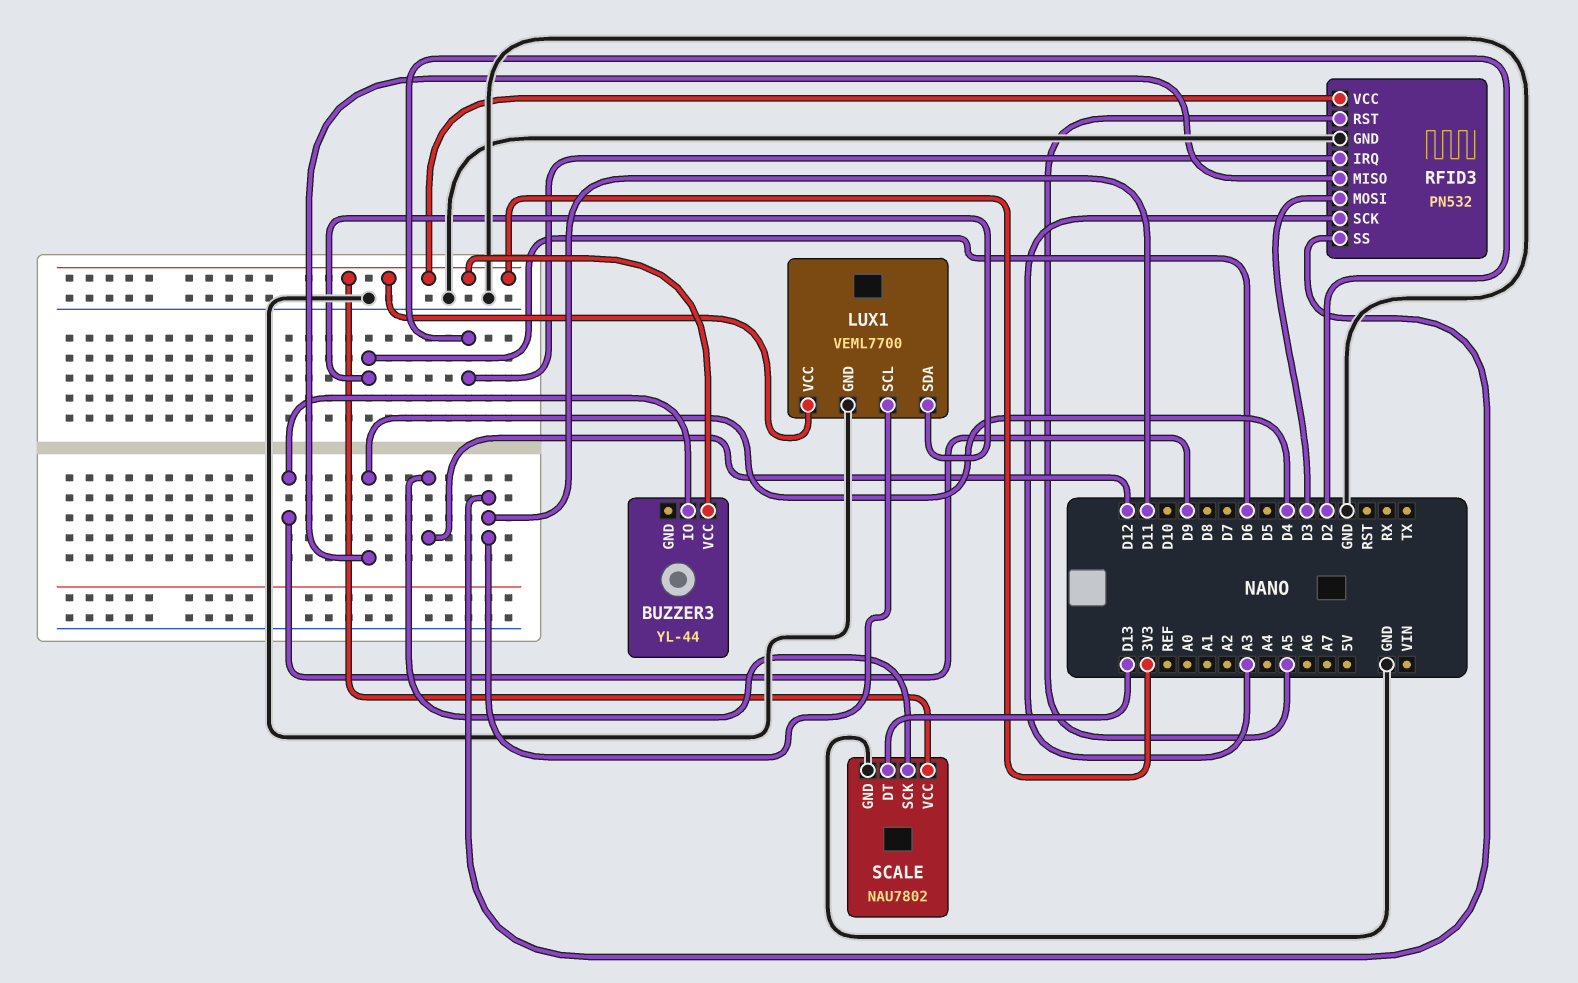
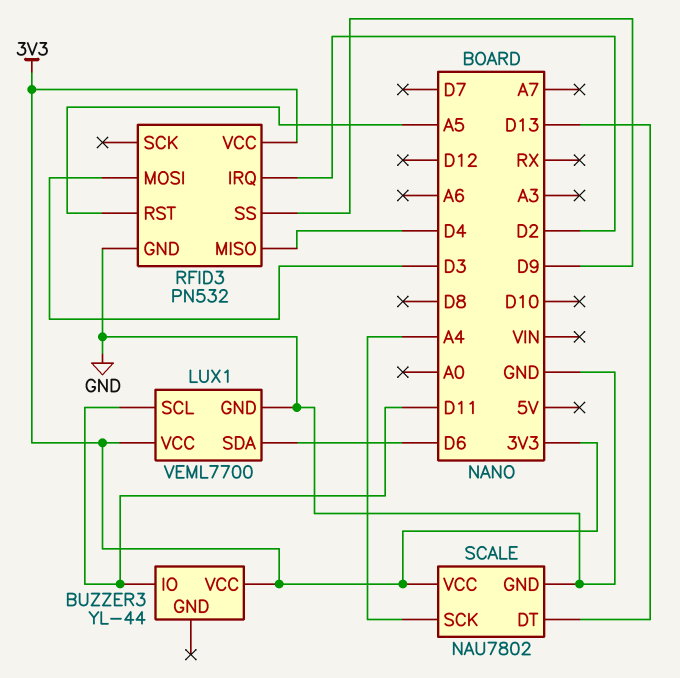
BUZZER3 pin IO: D9 -> D11
RFID3 pin SCK: A3 -> none
RFID3 pin SS: D11 -> D9
SCALE pin SCK: D12 -> A4

